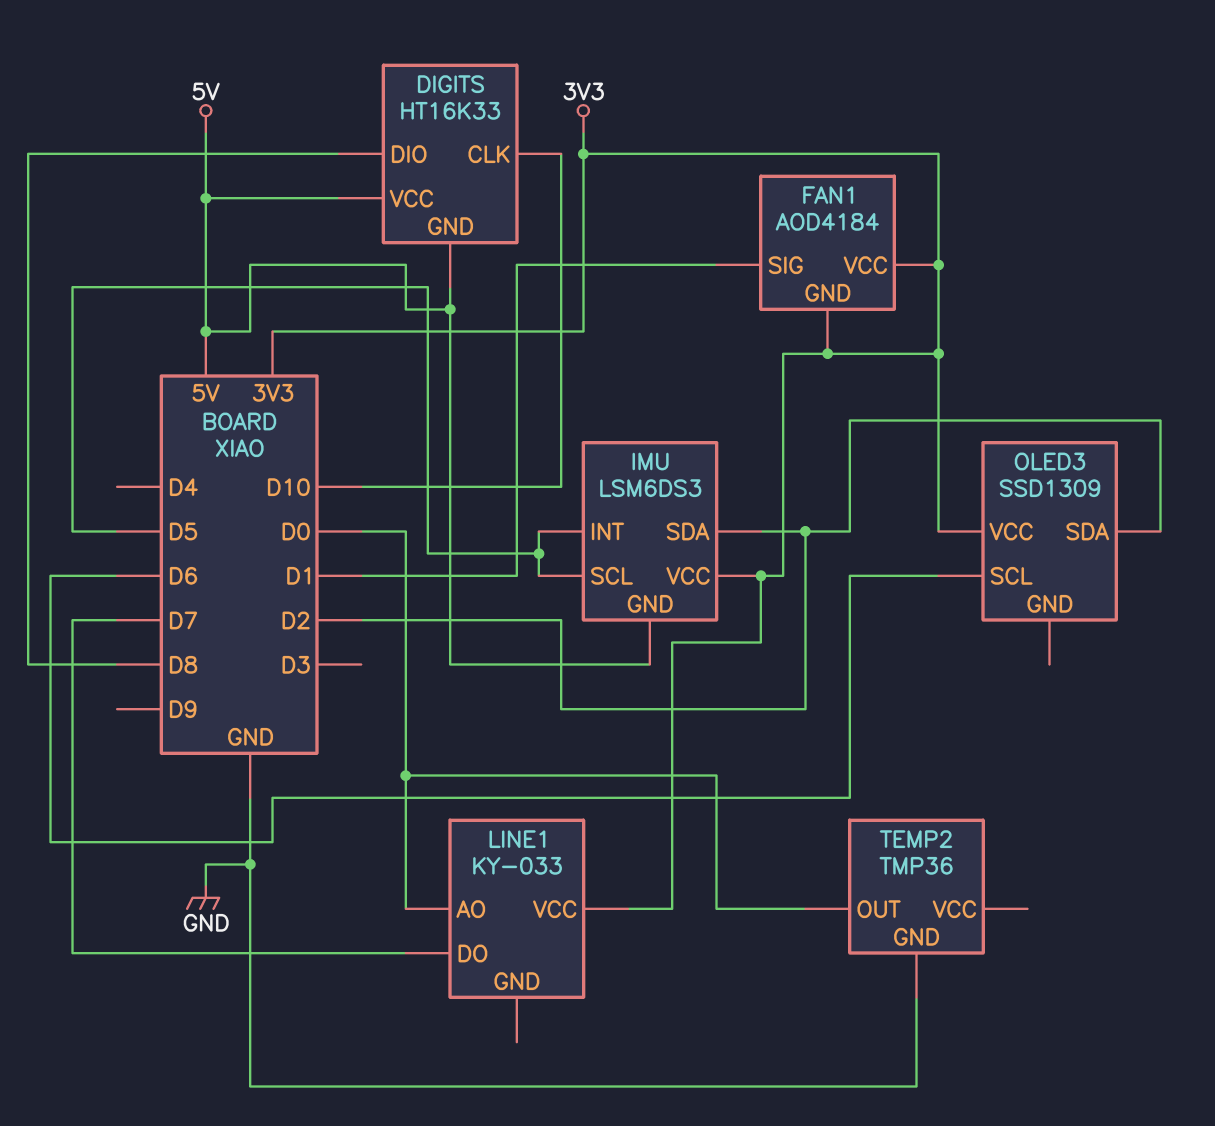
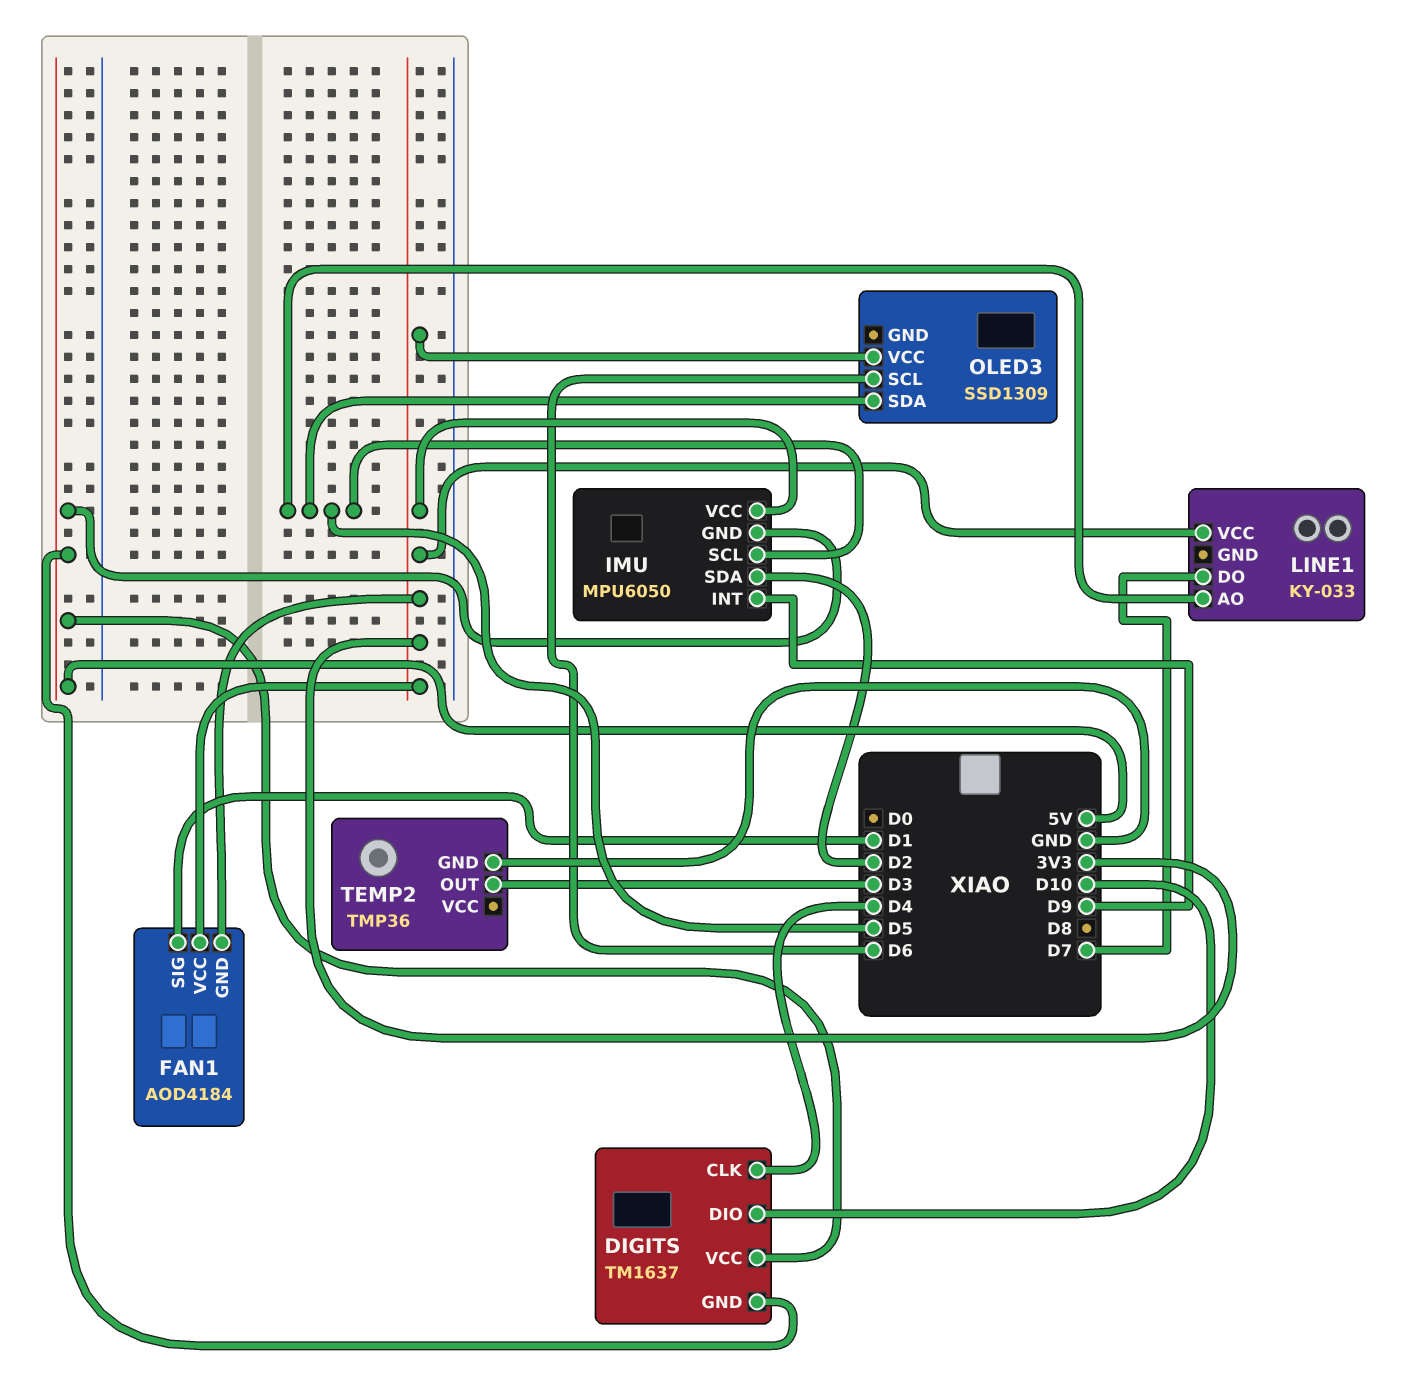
DIGITS: HT16K33 -> TM1637
DIGITS pin CLK: D10 -> D4
DIGITS pin DIO: D8 -> D10
IMU: LSM6DS3 -> MPU6050
IMU pin INT: D5 -> D9
LINE1 pin AO: D0 -> D5
OLED3 pin SDA: D2 -> D5
TEMP2 pin OUT: D0 -> D3

